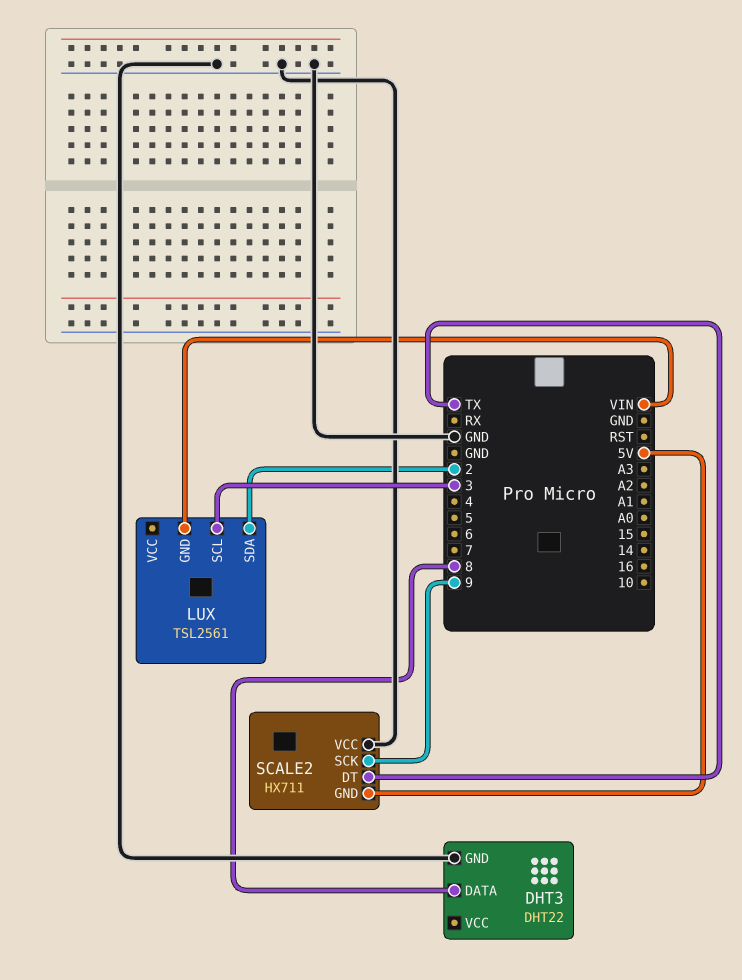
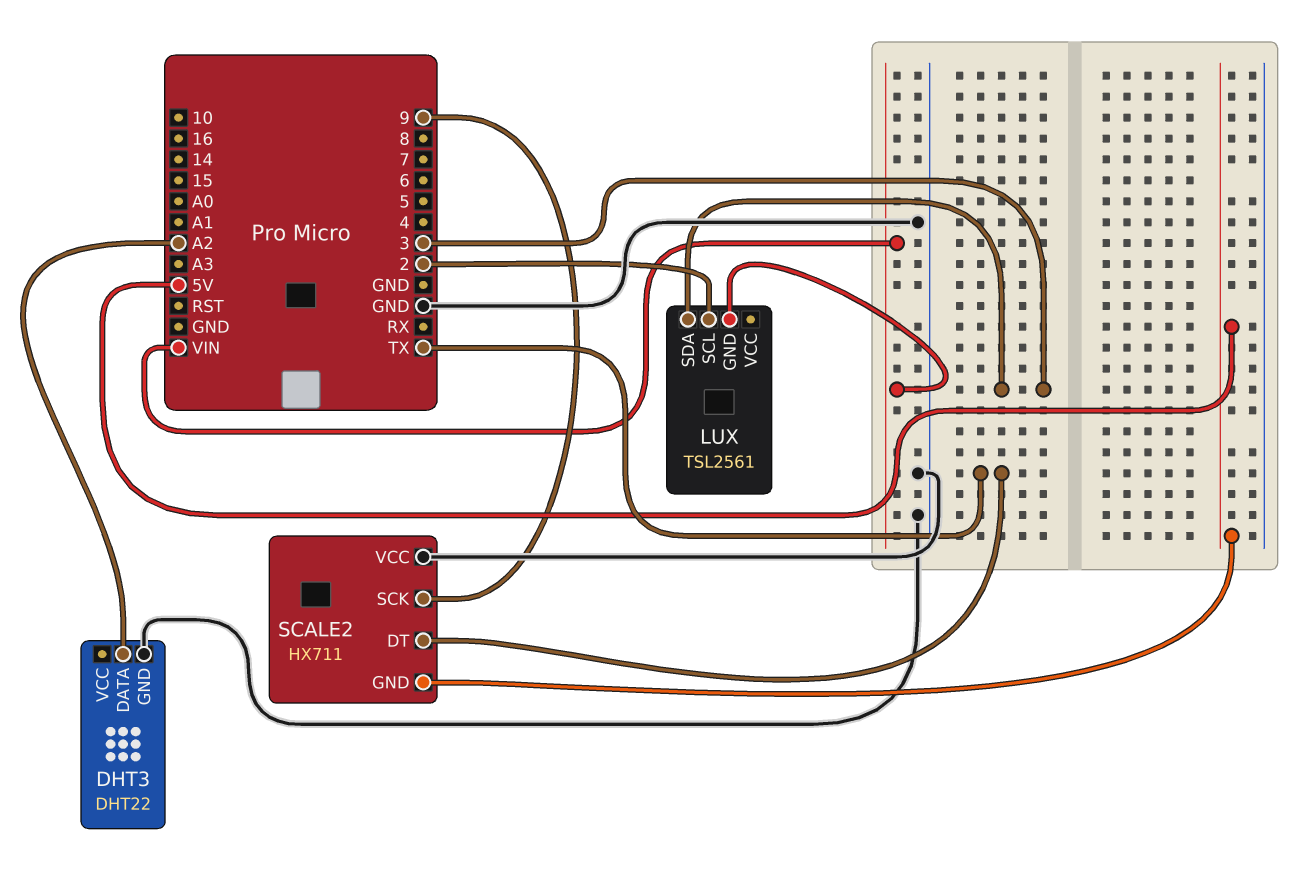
DHT3 pin DATA: 8 -> A2
LUX pin SCL: 3 -> 2
LUX pin SDA: 2 -> 3

